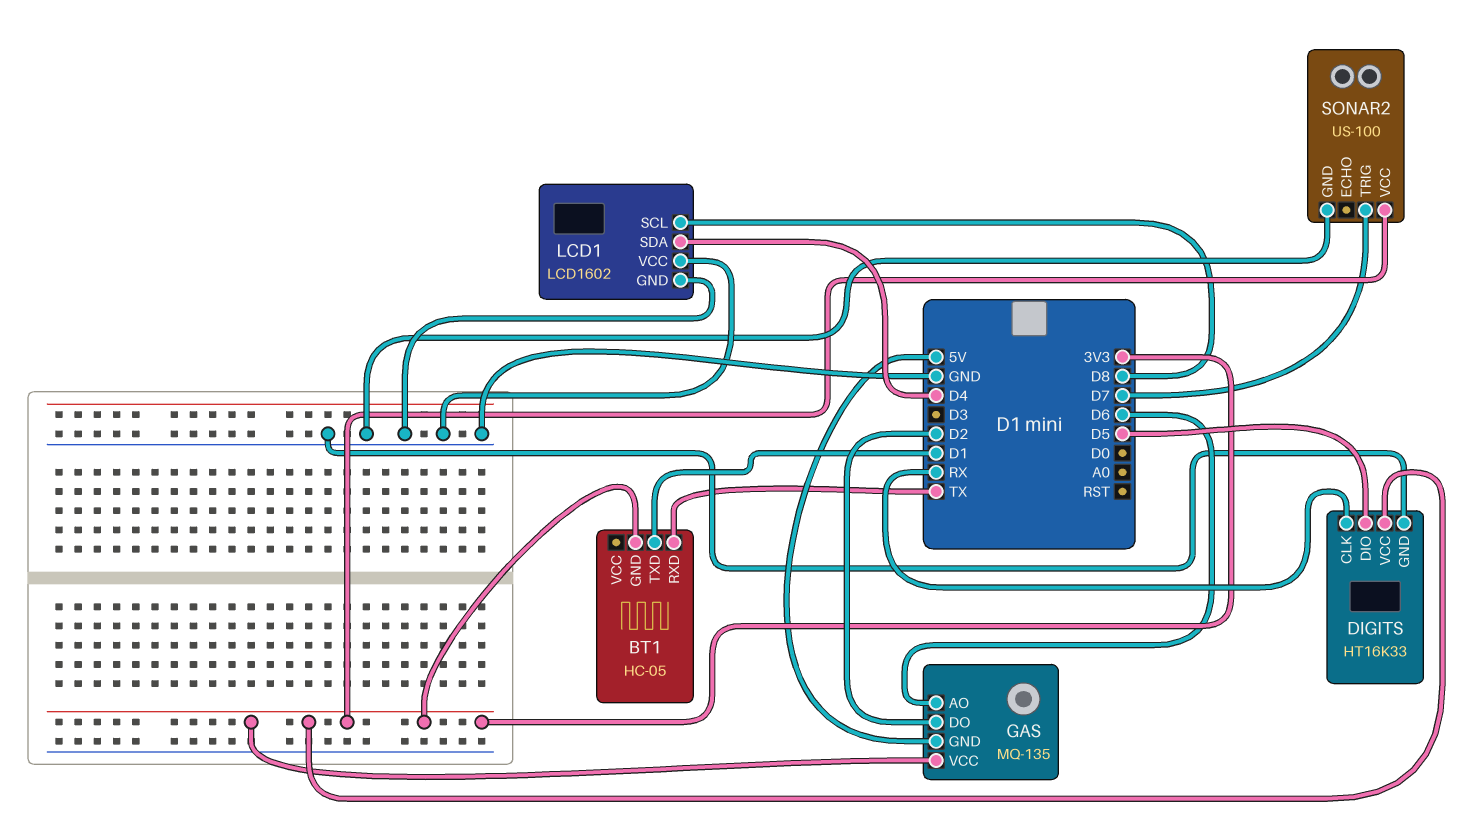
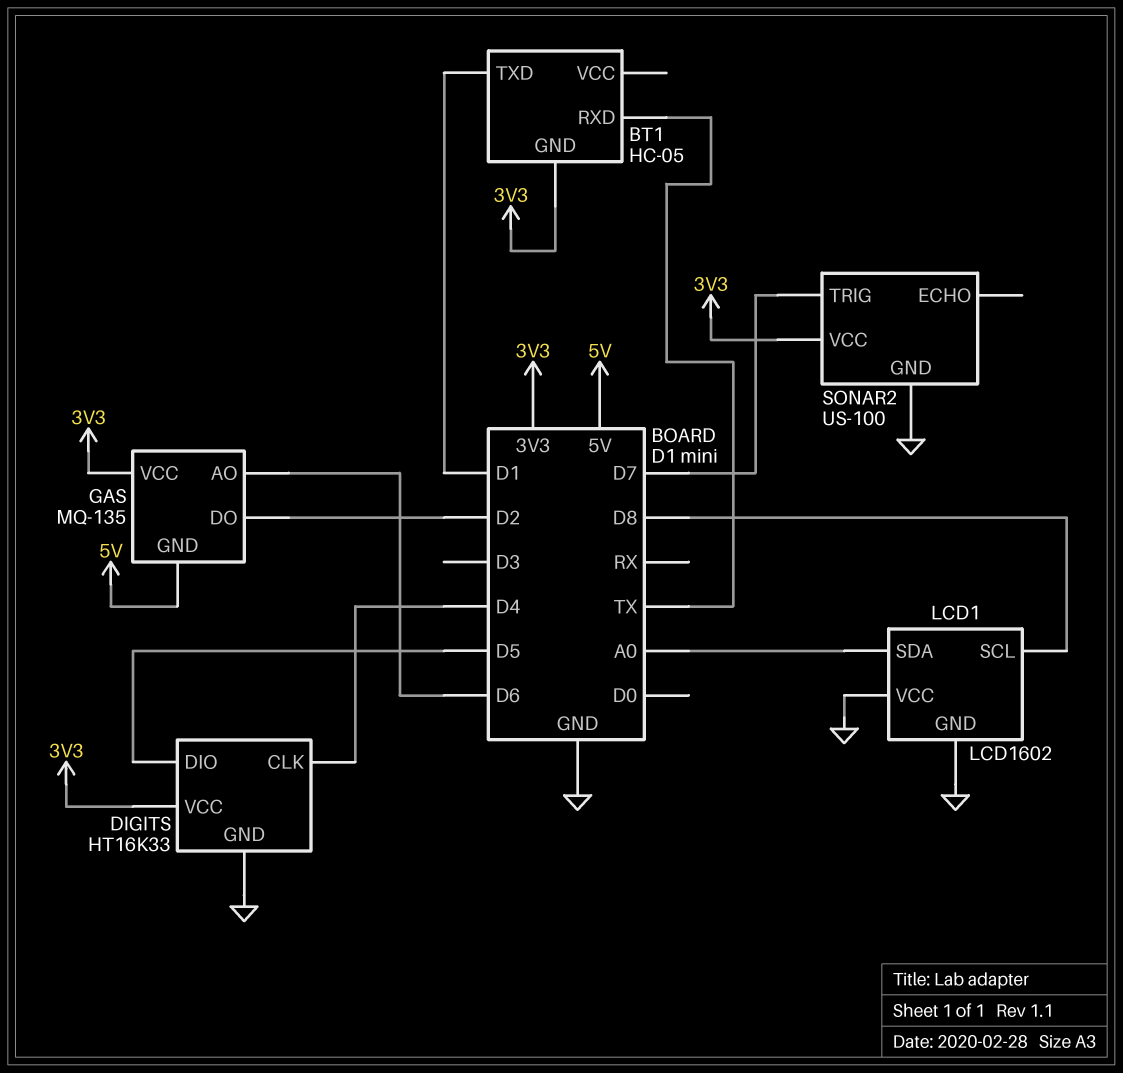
DIGITS pin CLK: RX -> D4
LCD1 pin SDA: D4 -> A0

